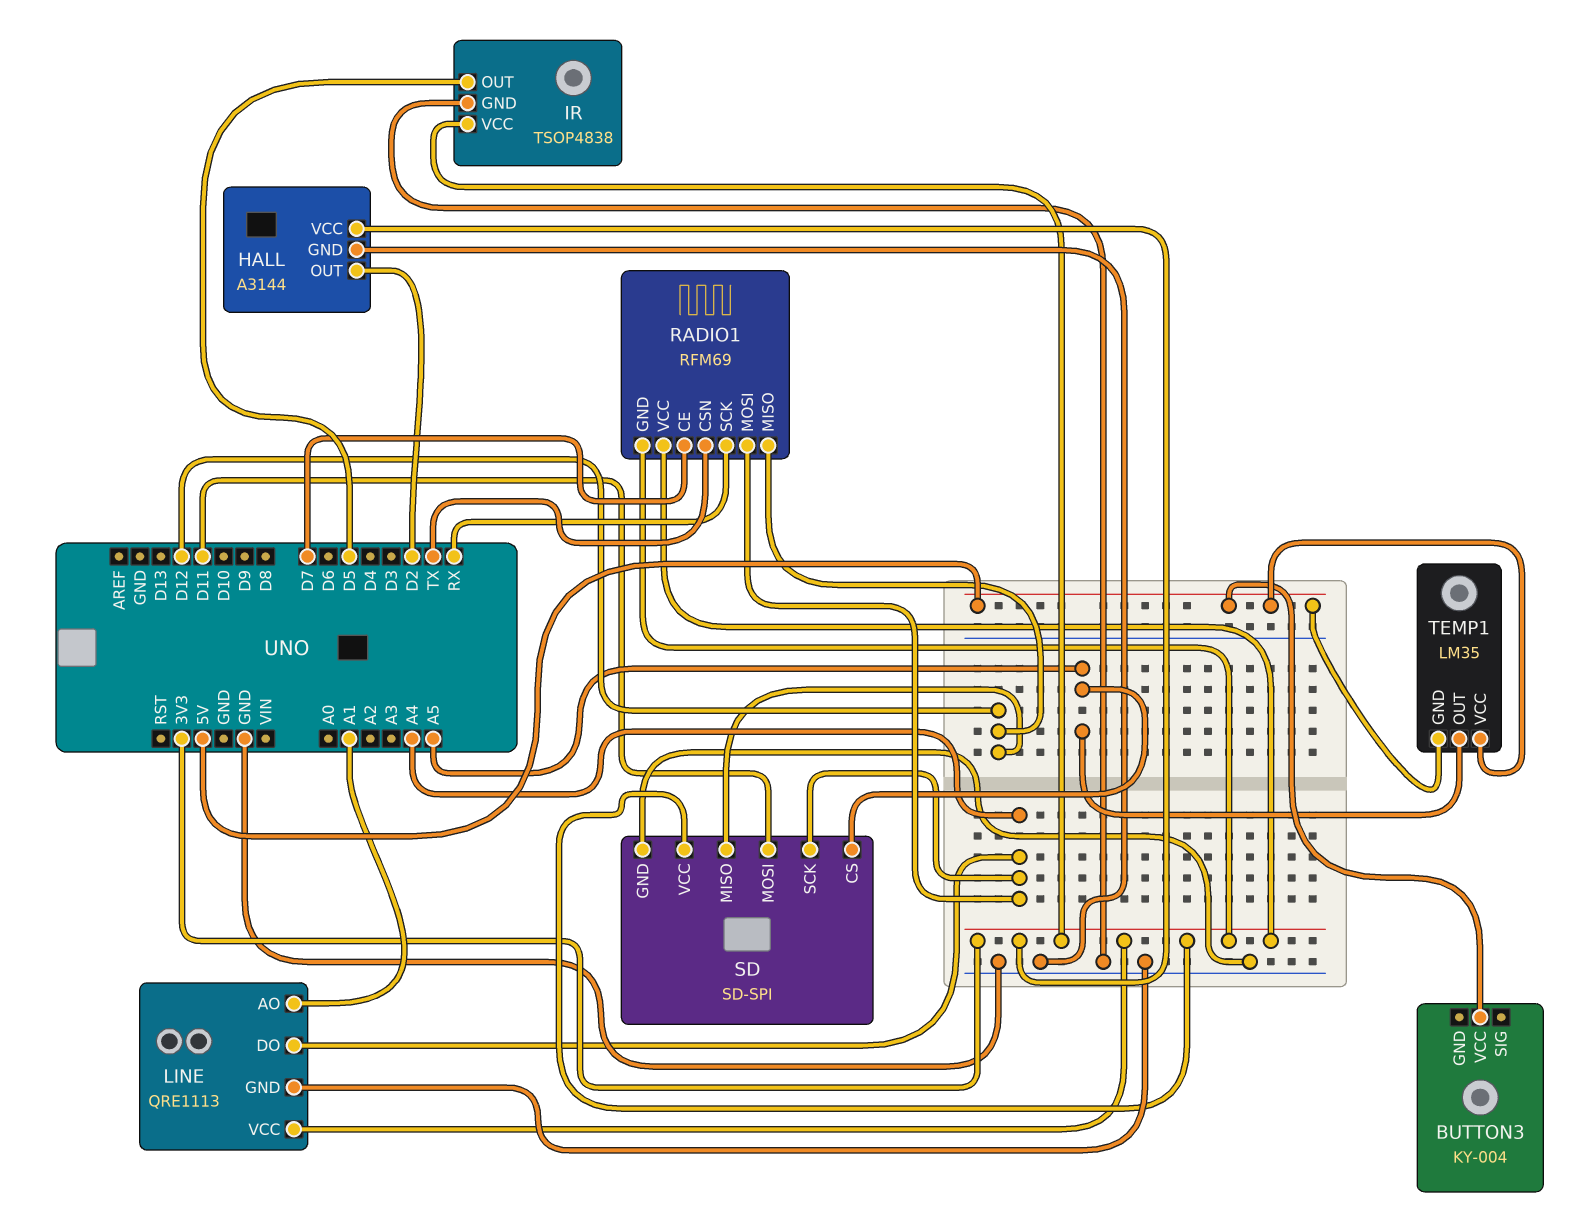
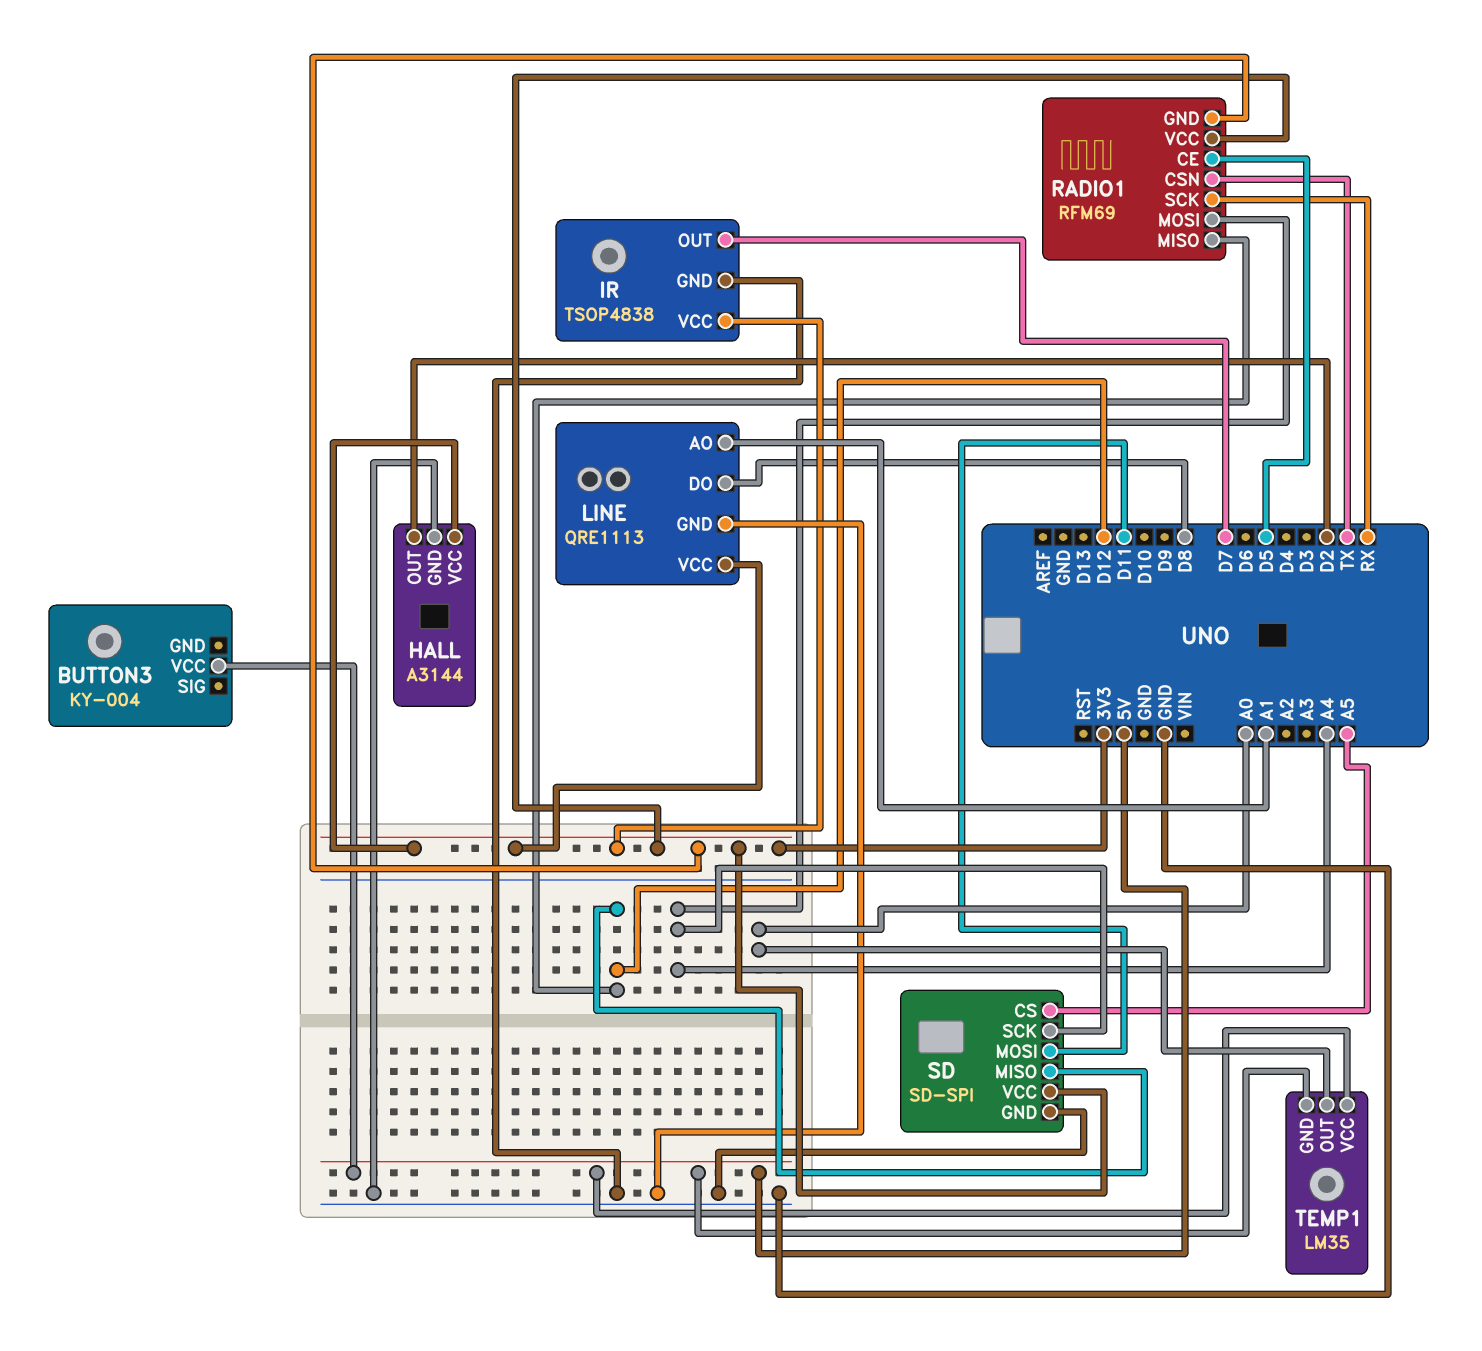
IR pin OUT: D5 -> D7
LINE pin DO: A4 -> D8
RADIO1 pin CE: D7 -> D5
TEMP1 pin OUT: A5 -> A0

